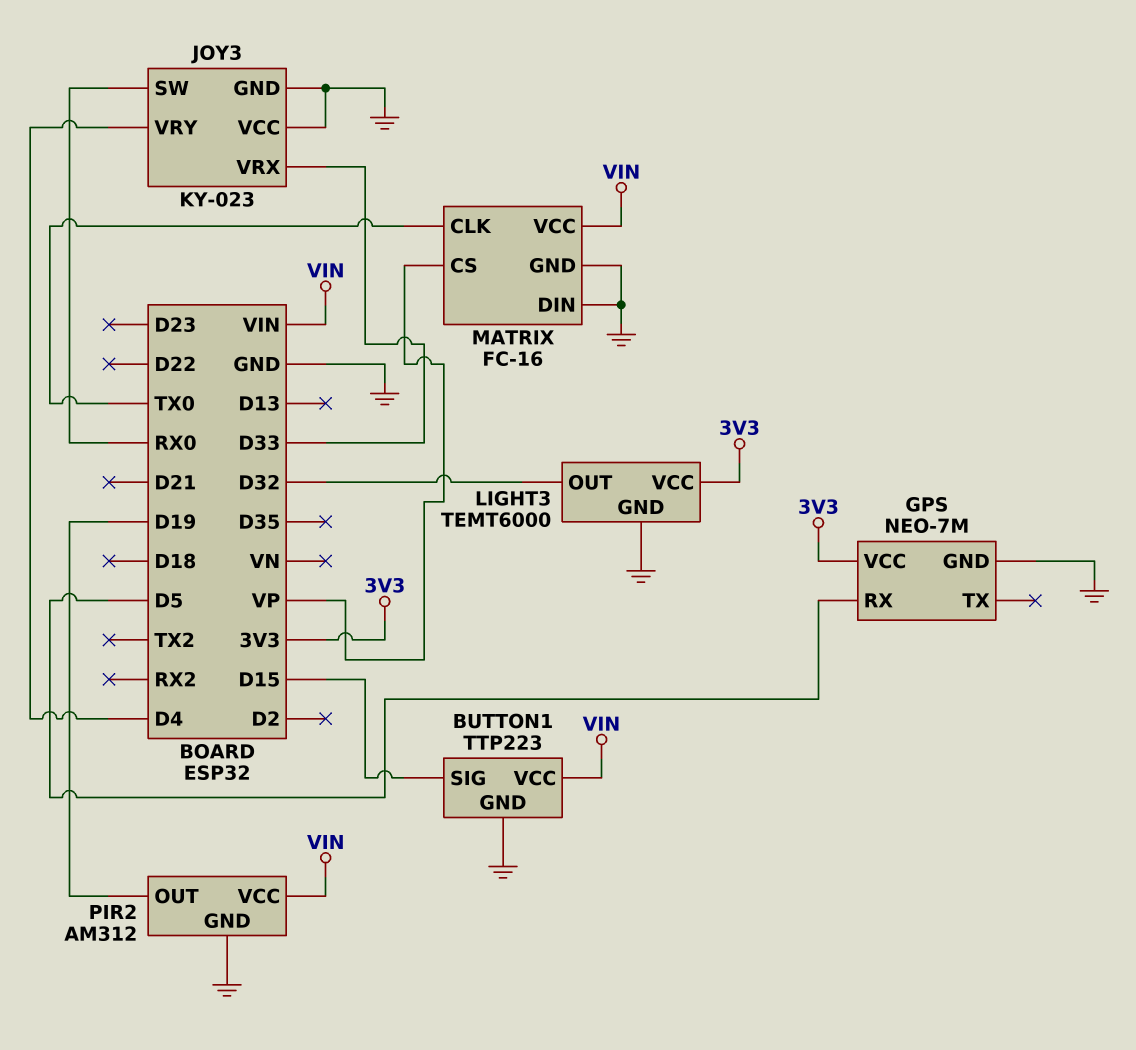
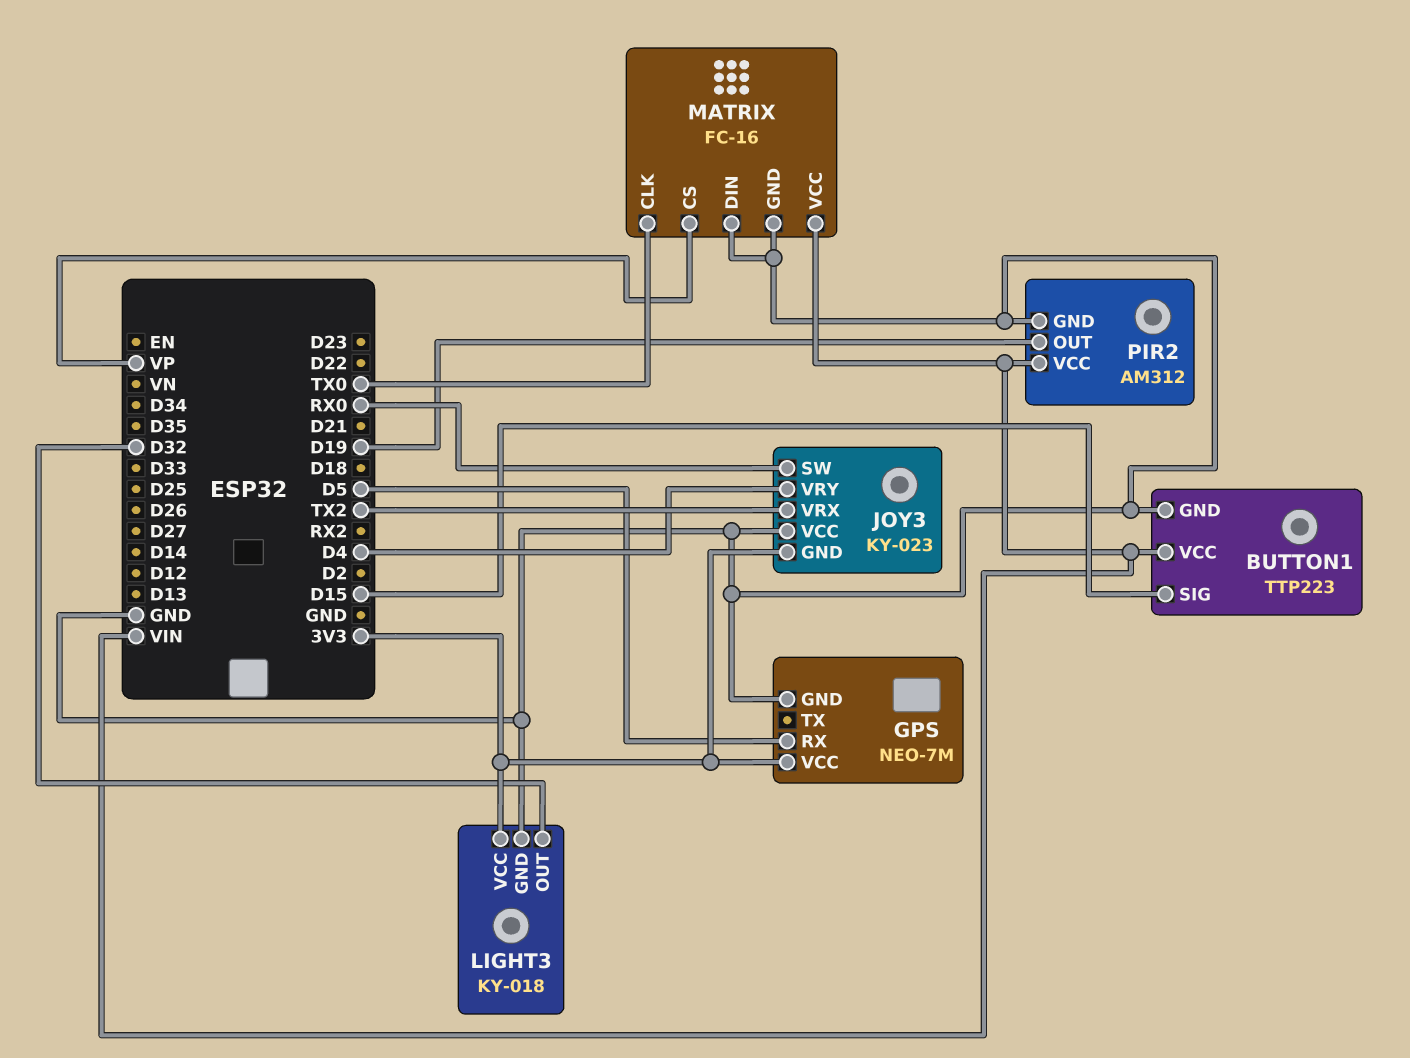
JOY3 pin GND: GND -> 3V3
JOY3 pin VRX: D33 -> TX2
LIGHT3: TEMT6000 -> KY-018

